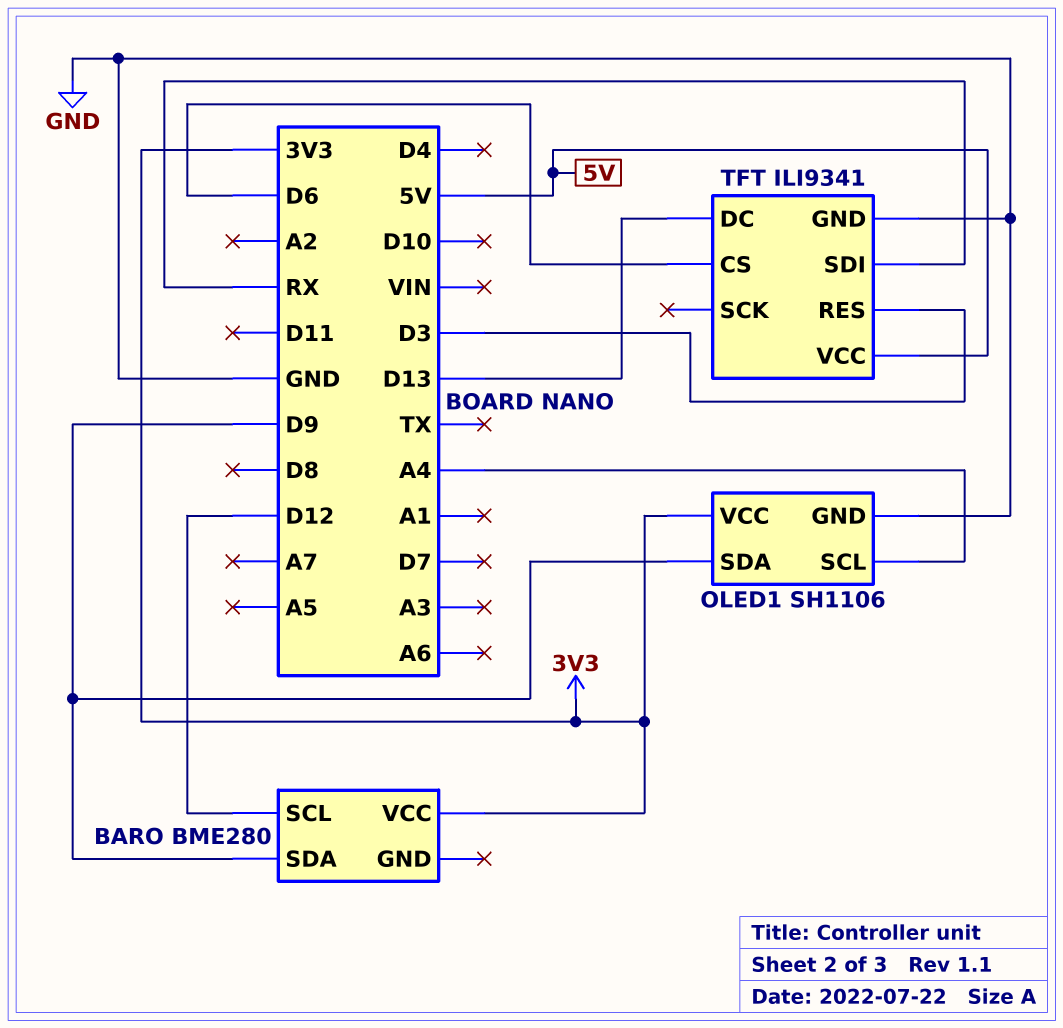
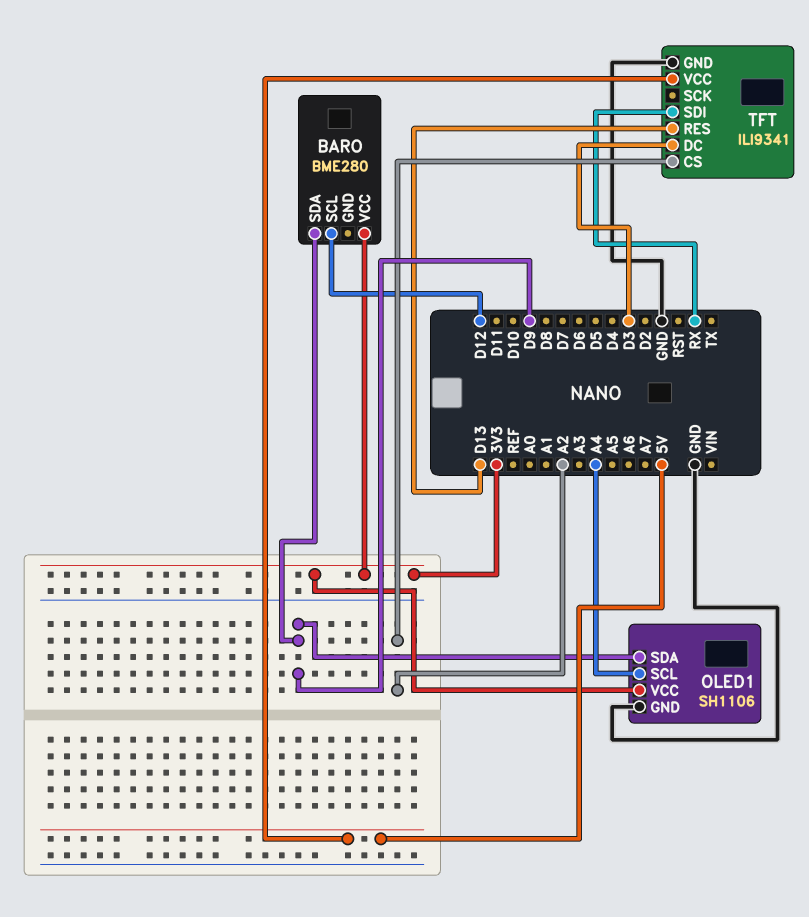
TFT pin CS: D6 -> A2
TFT pin DC: D13 -> D3
TFT pin RES: D3 -> D13

